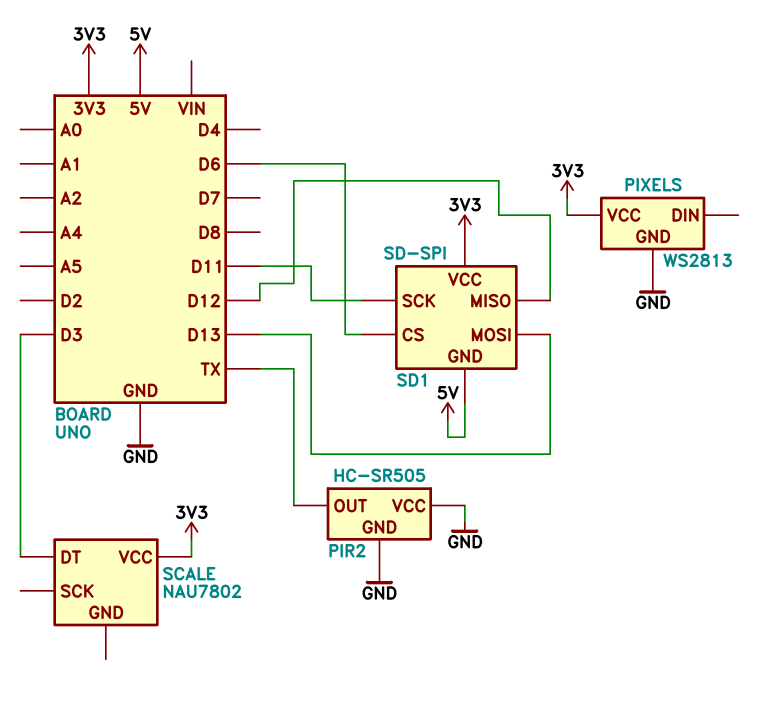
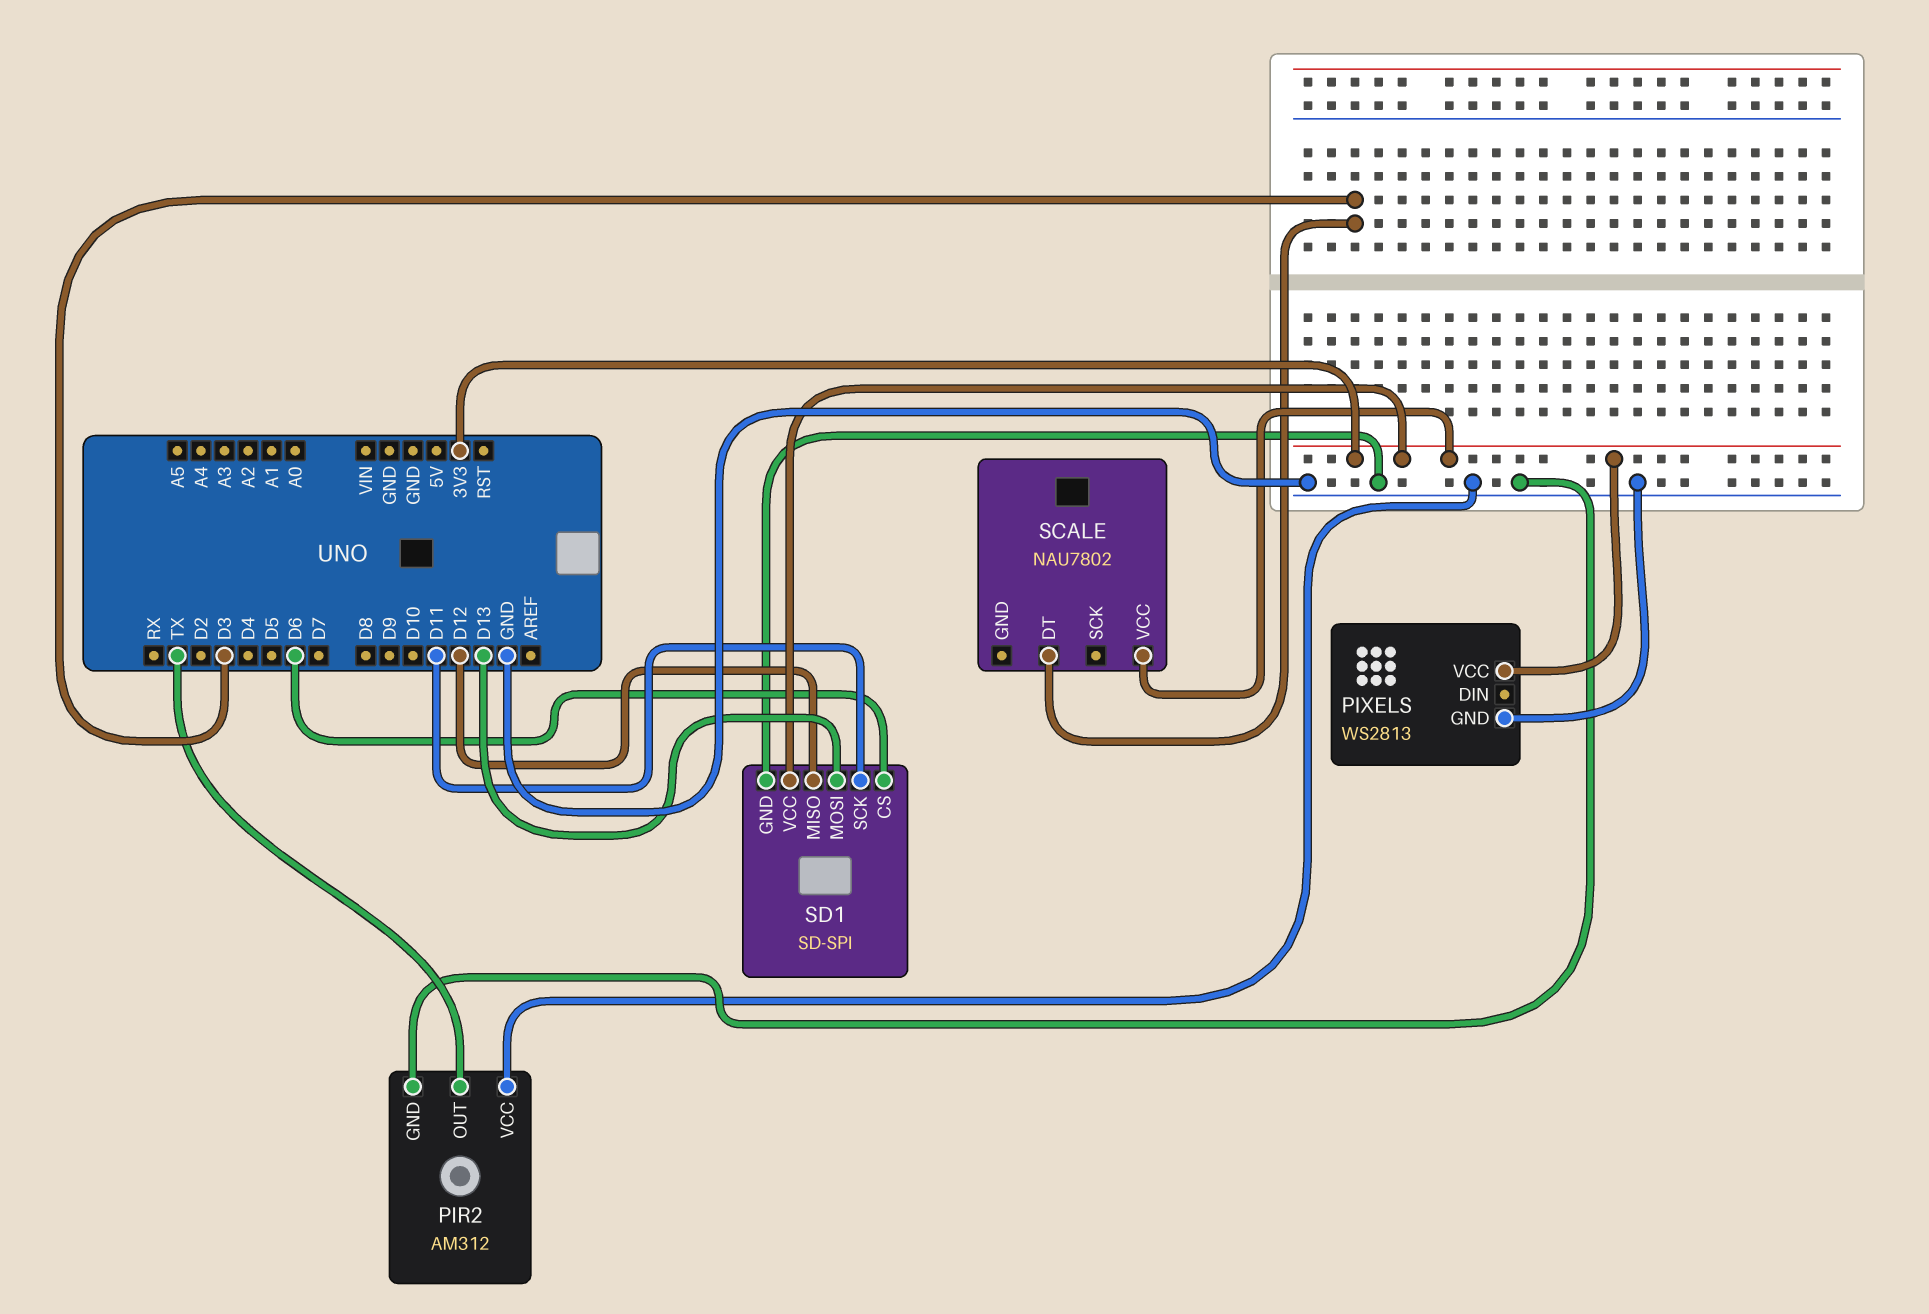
PIR2: HC-SR505 -> AM312
SD1 pin GND: 5V -> GND

